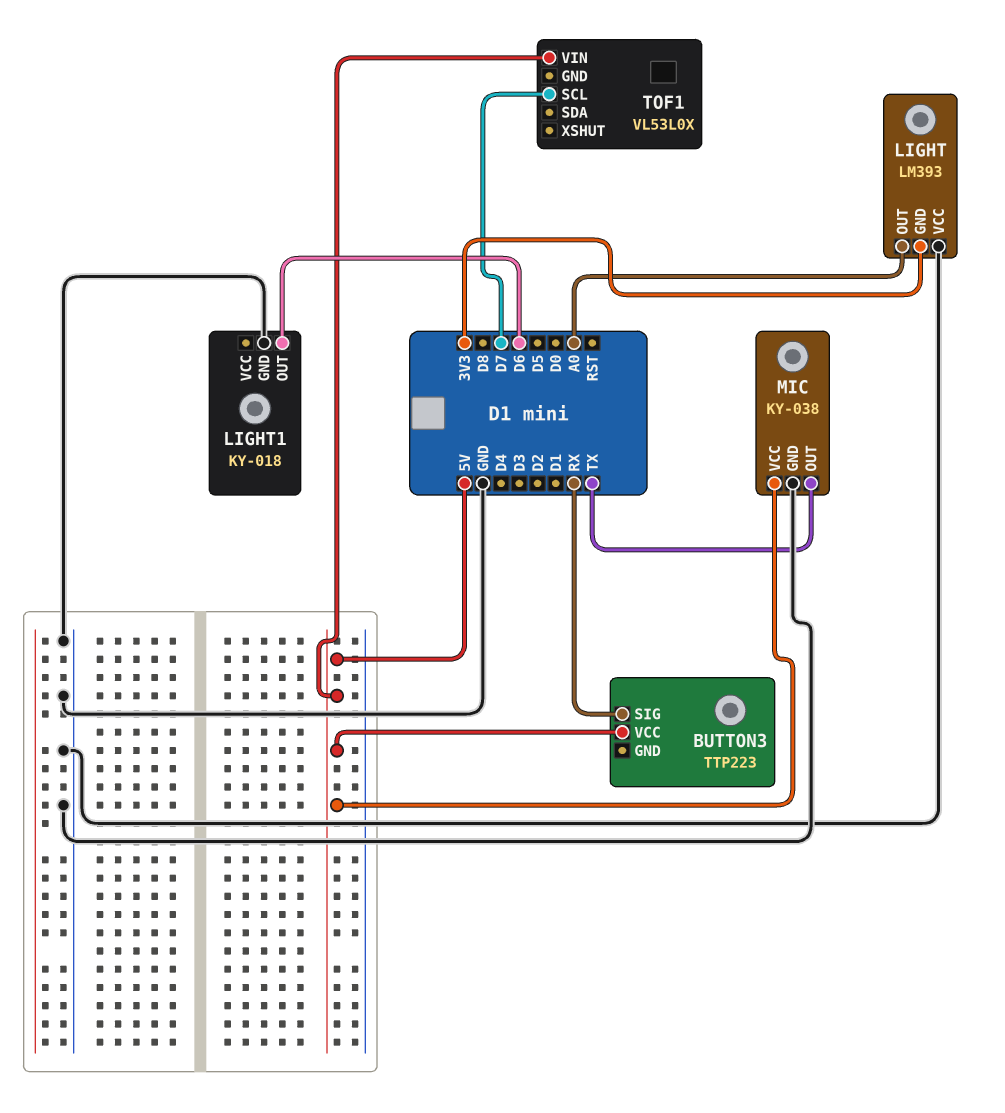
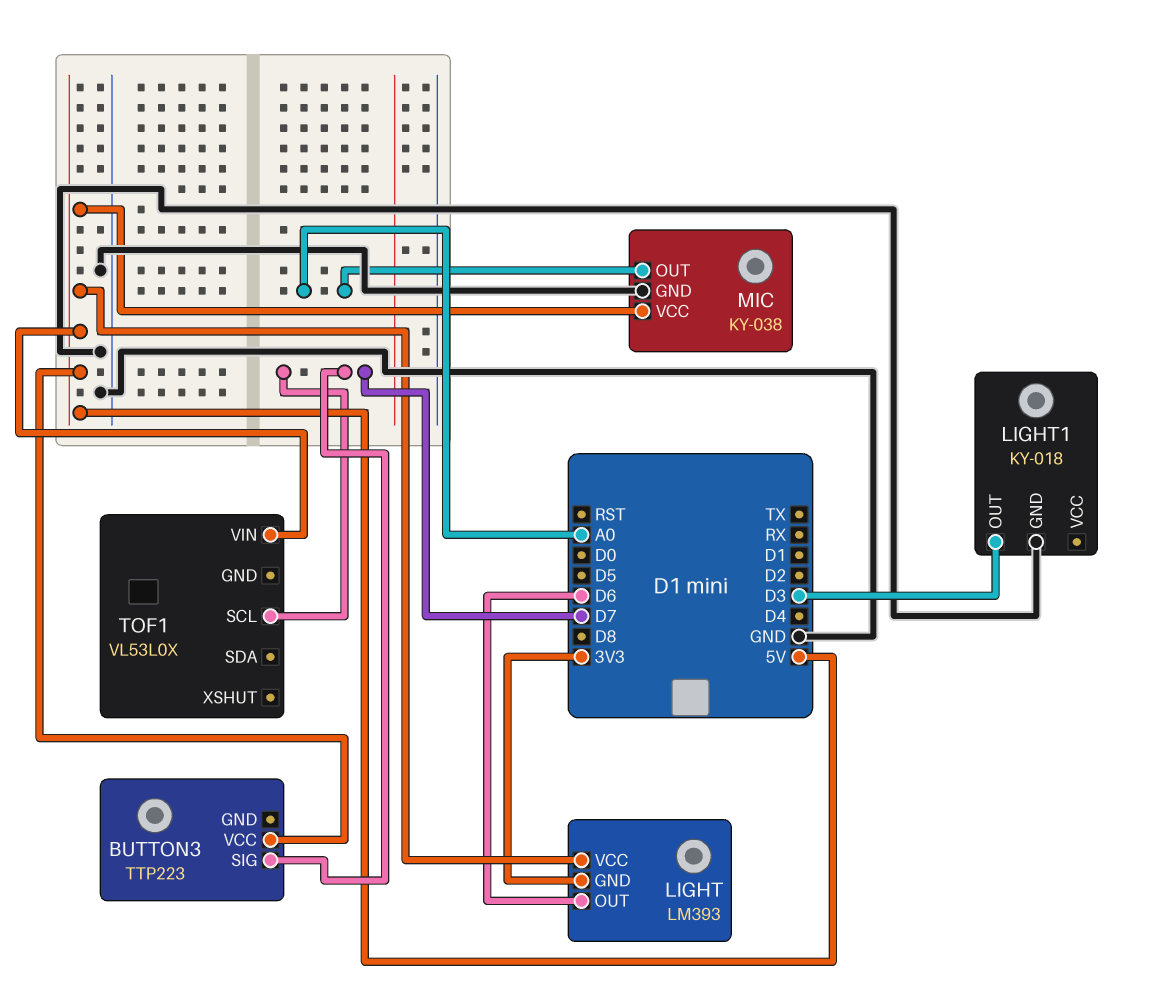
BUTTON3 pin SIG: RX -> D7
LIGHT pin OUT: A0 -> D6
LIGHT pin VCC: GND -> 5V
LIGHT1 pin OUT: D6 -> D3
MIC pin OUT: TX -> A0

